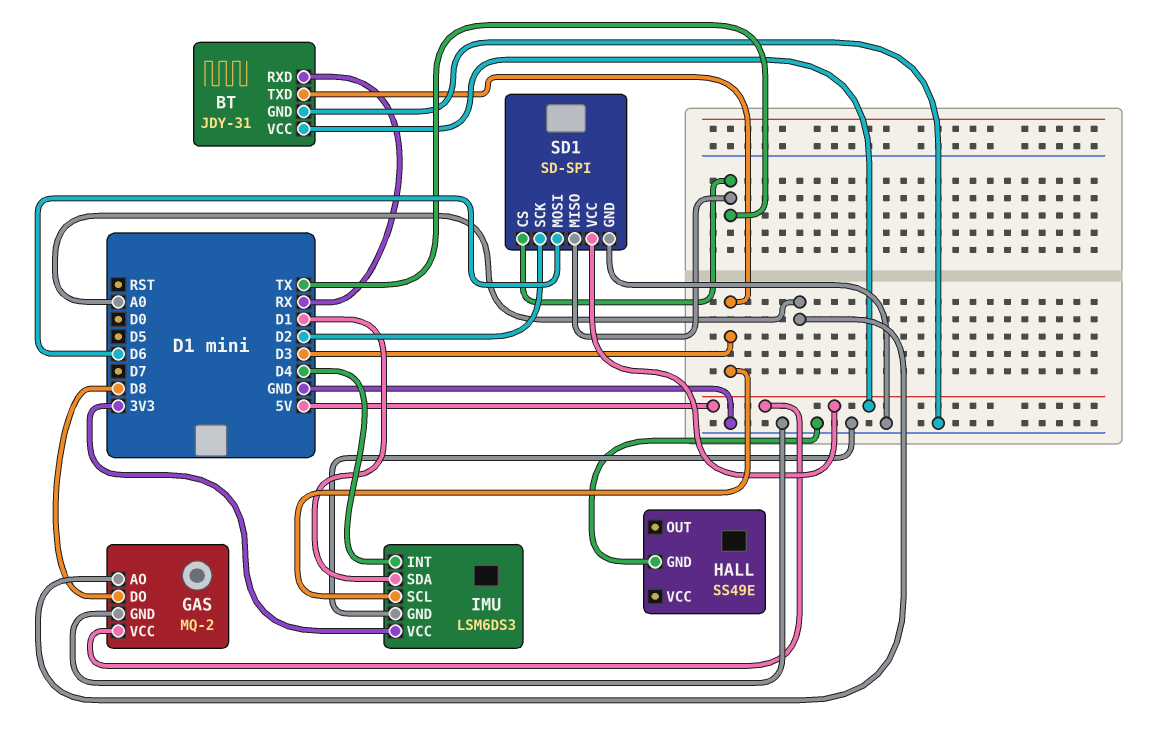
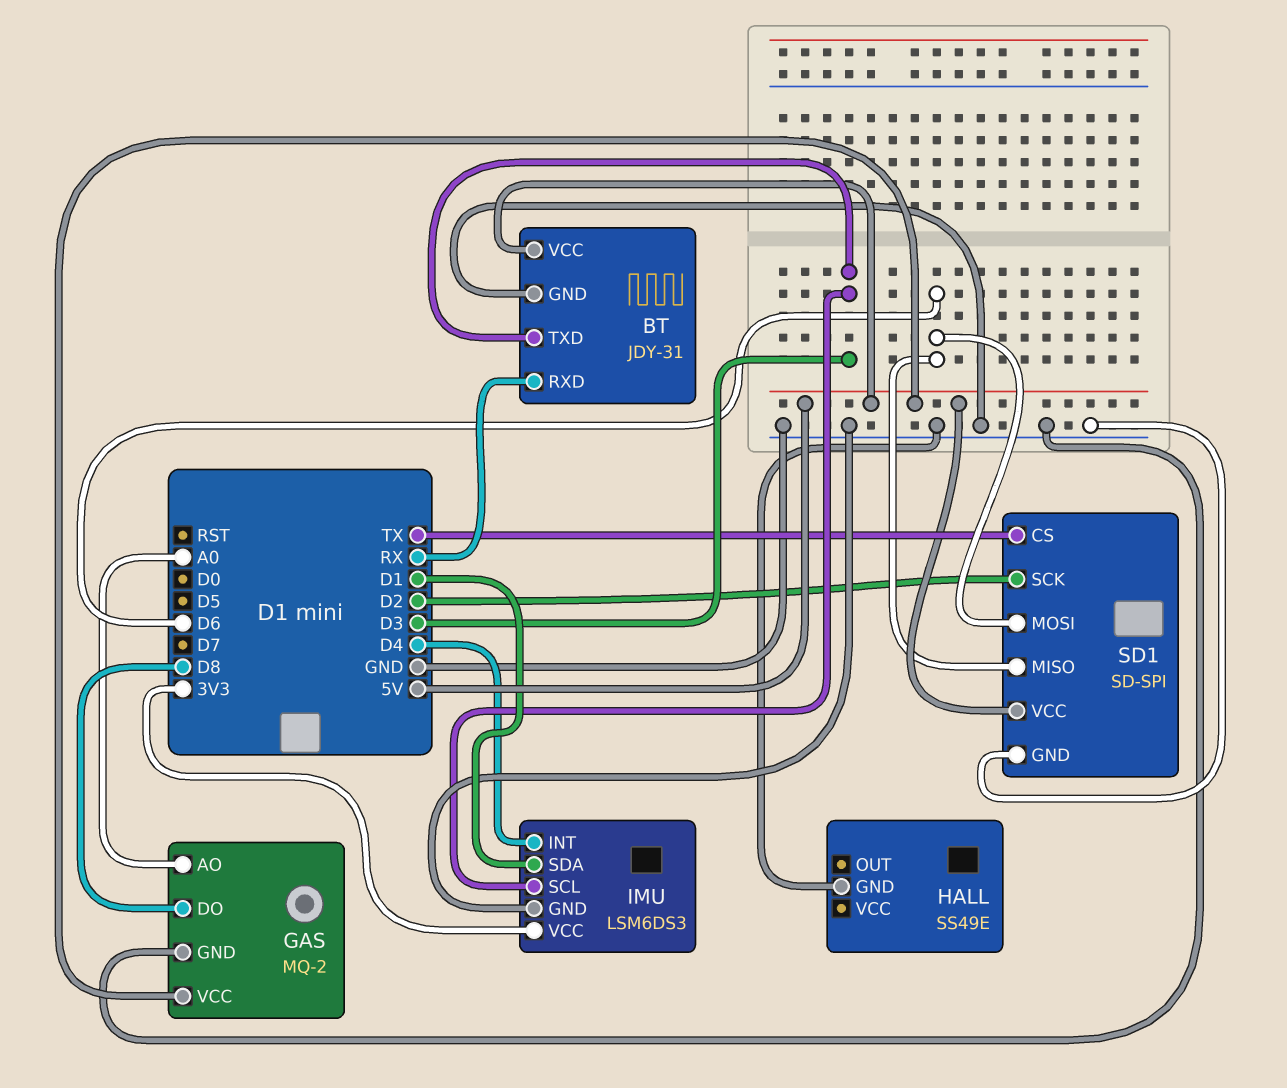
SD1 pin MISO: TX -> D6

